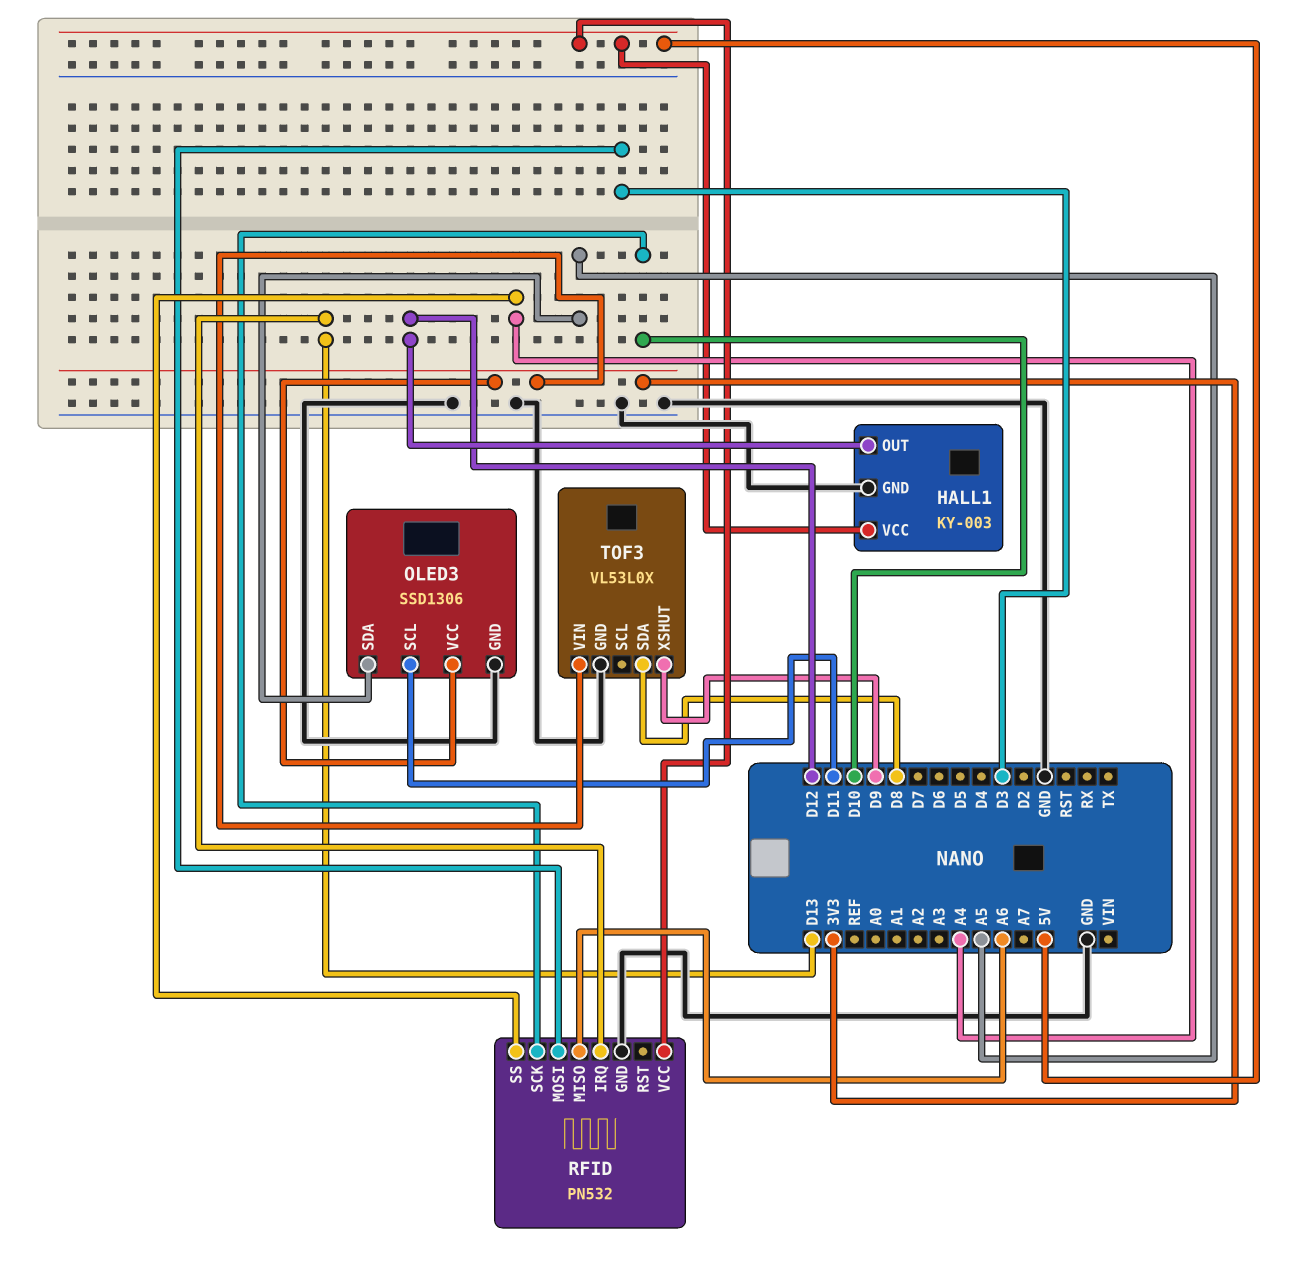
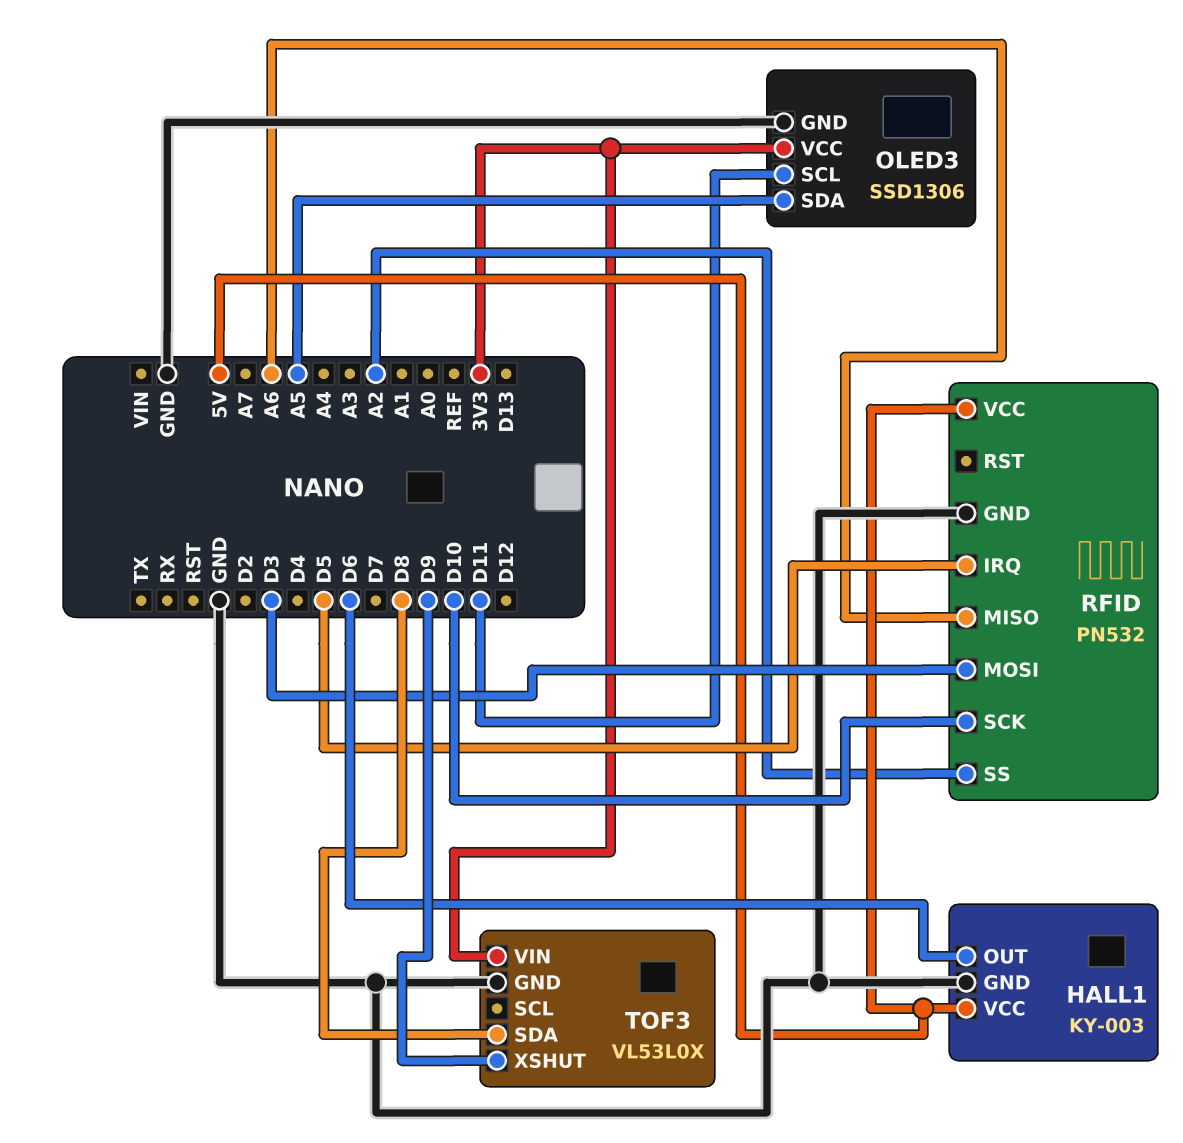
HALL1 pin OUT: D12 -> D6
RFID pin IRQ: D13 -> D5
RFID pin SS: A4 -> A2

